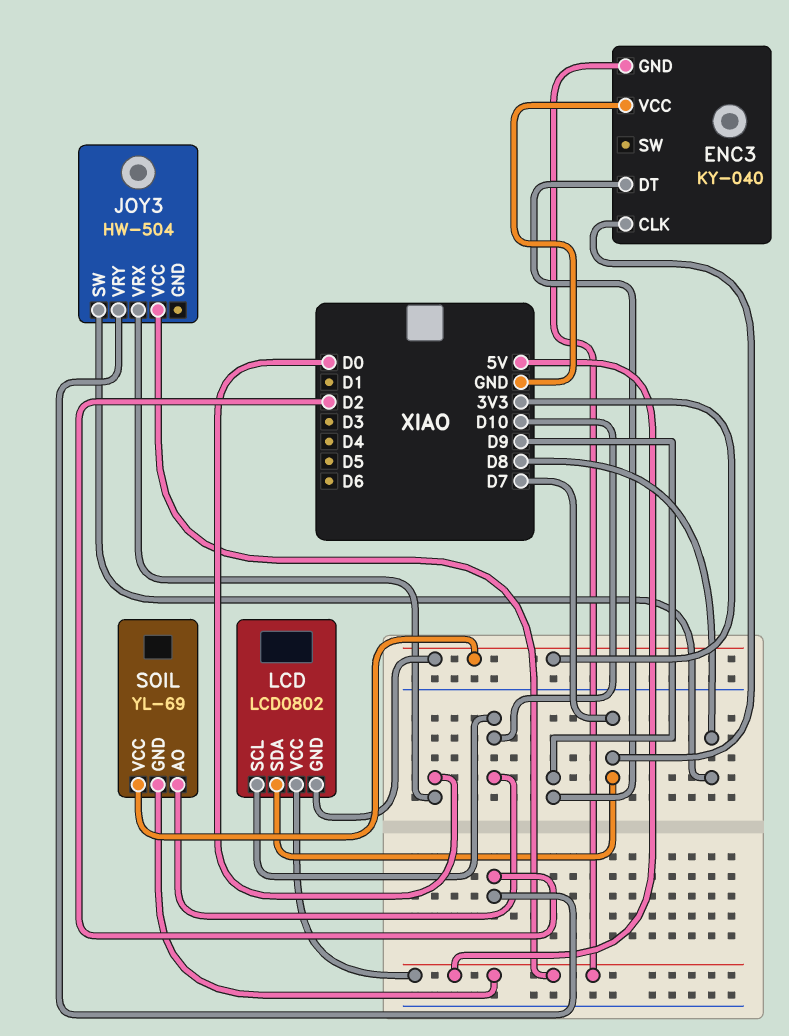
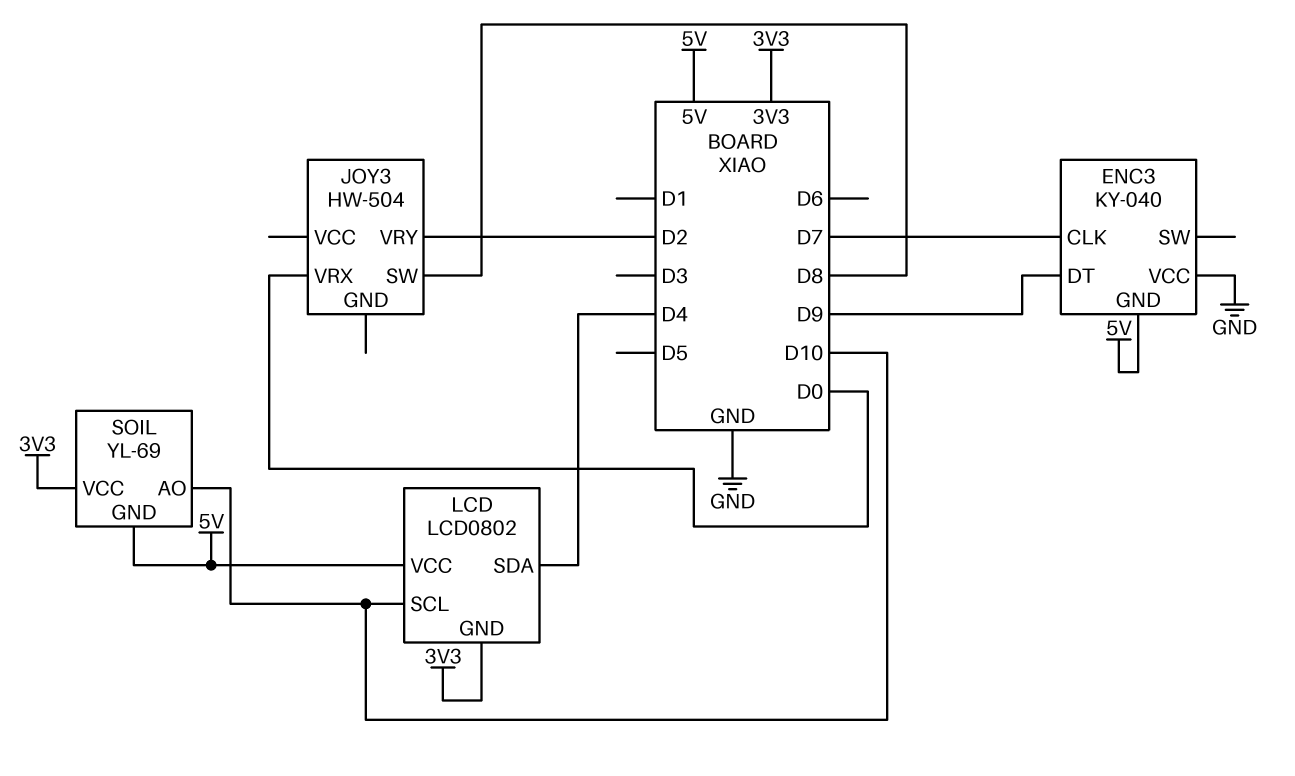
JOY3 pin VCC: 5V -> none
LCD pin SDA: D7 -> D4

